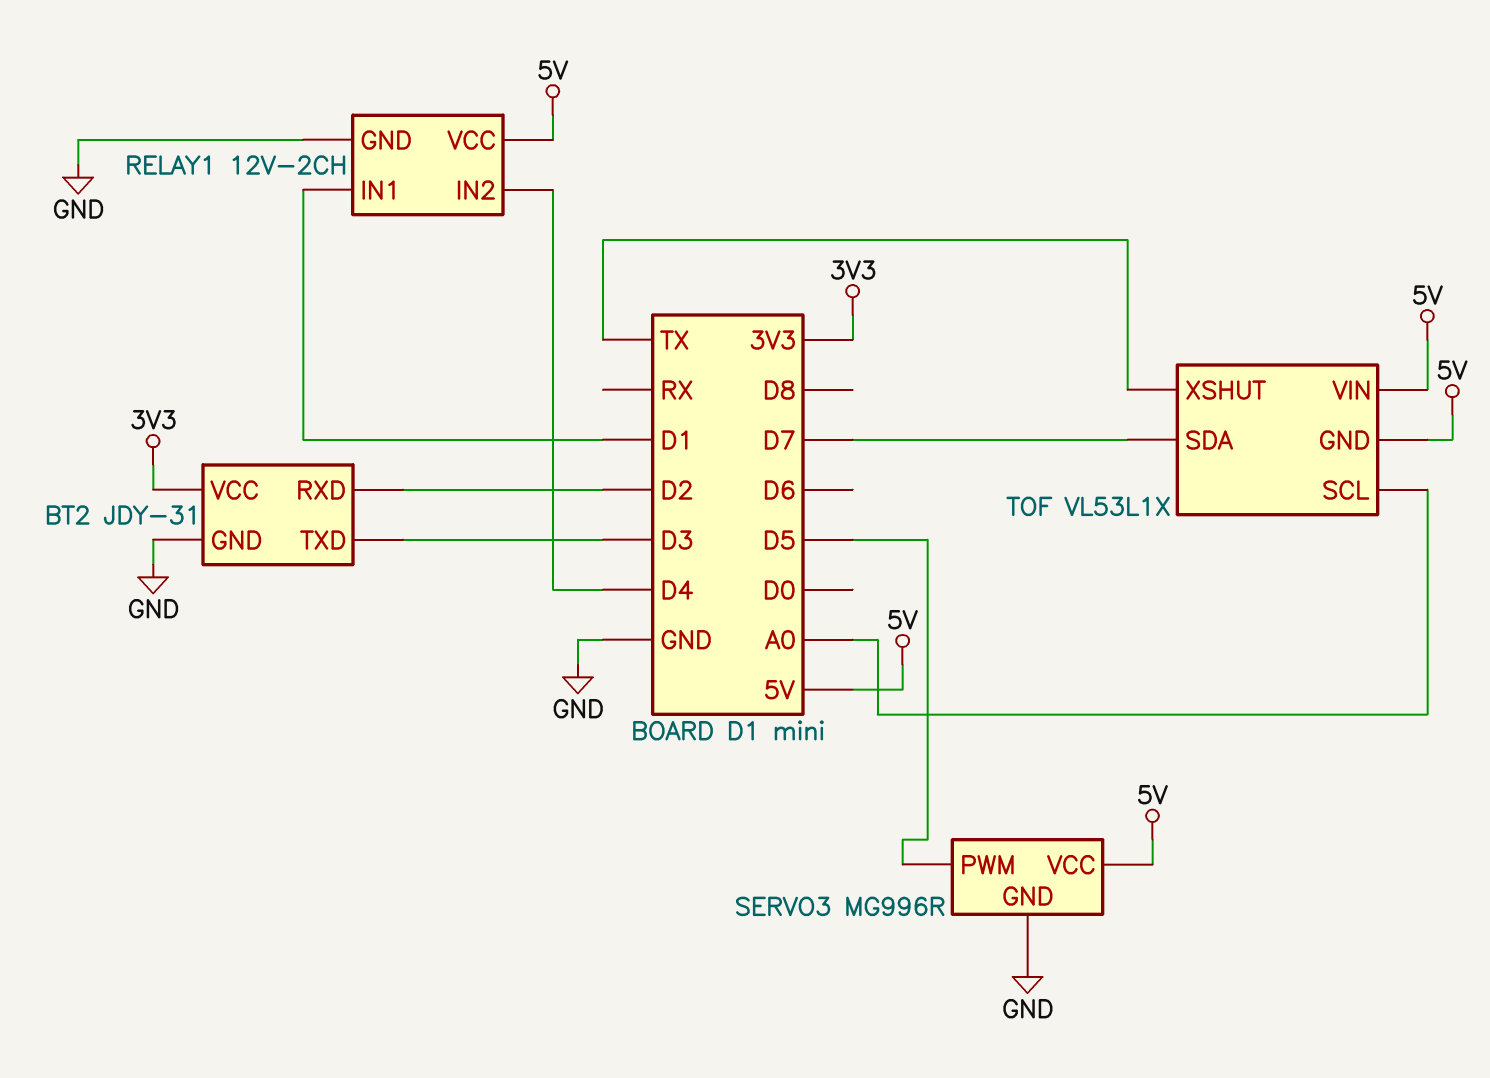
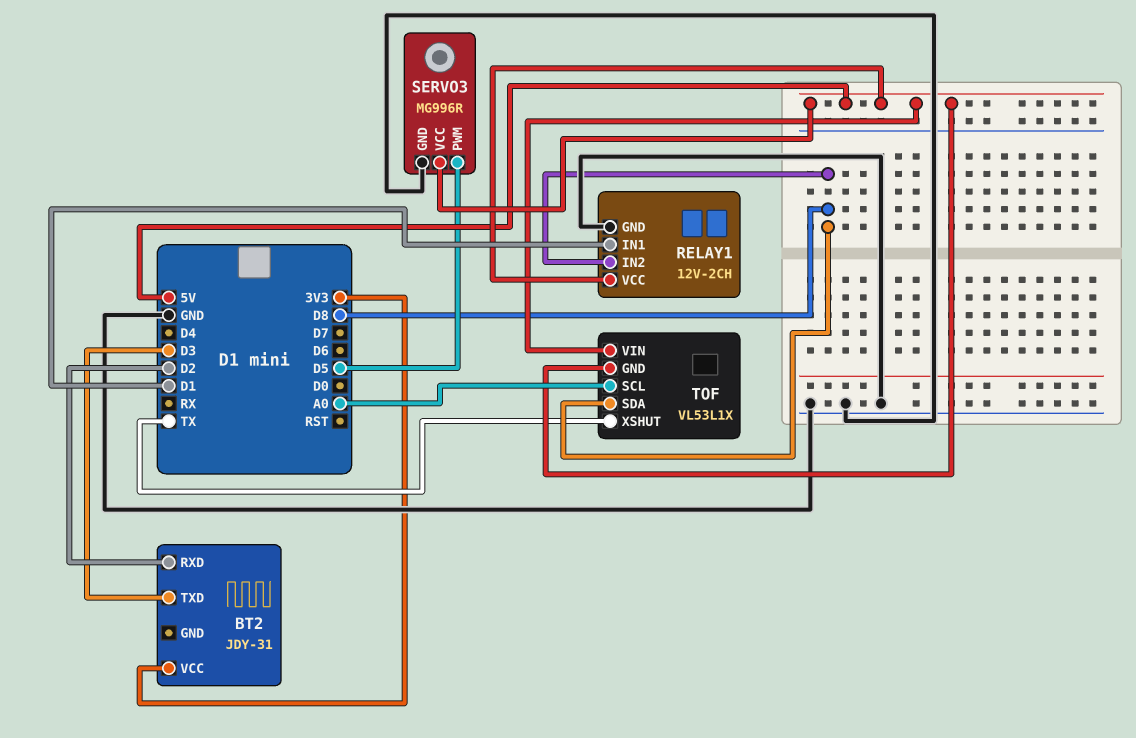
BT2 pin GND: GND -> none
RELAY1 pin IN2: D4 -> D8
TOF pin SDA: D7 -> D8

